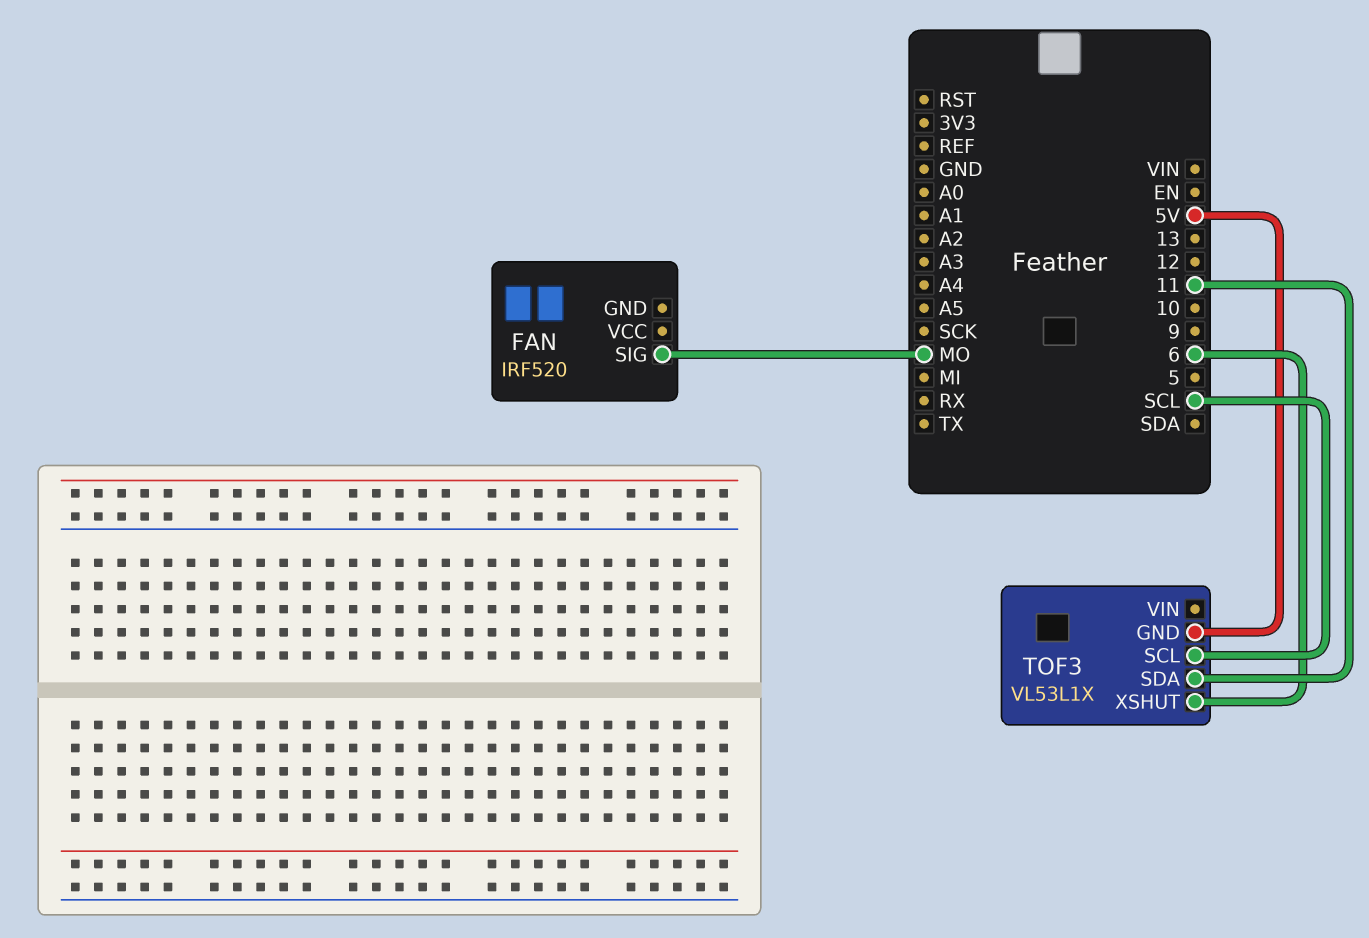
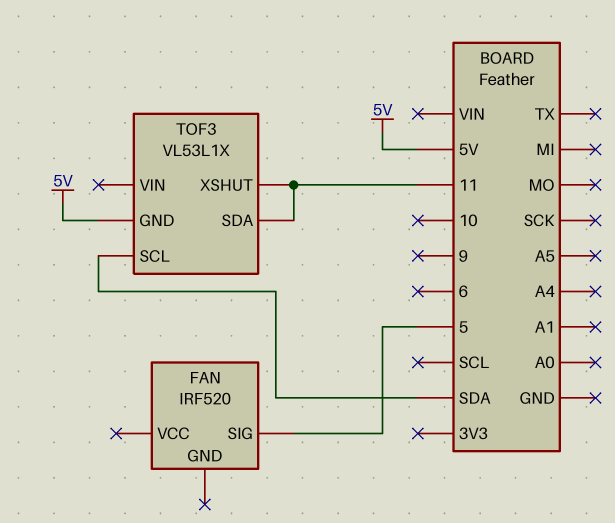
FAN pin SIG: MO -> 5
TOF3 pin SCL: SCL -> SDA
TOF3 pin XSHUT: 6 -> 11

